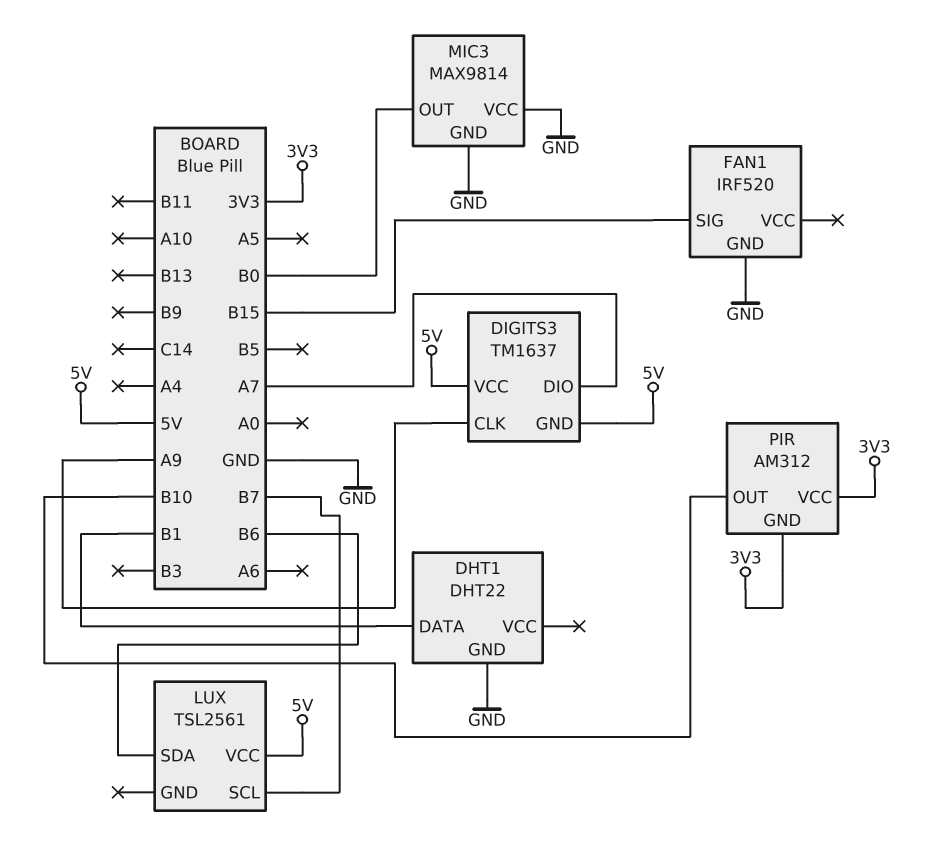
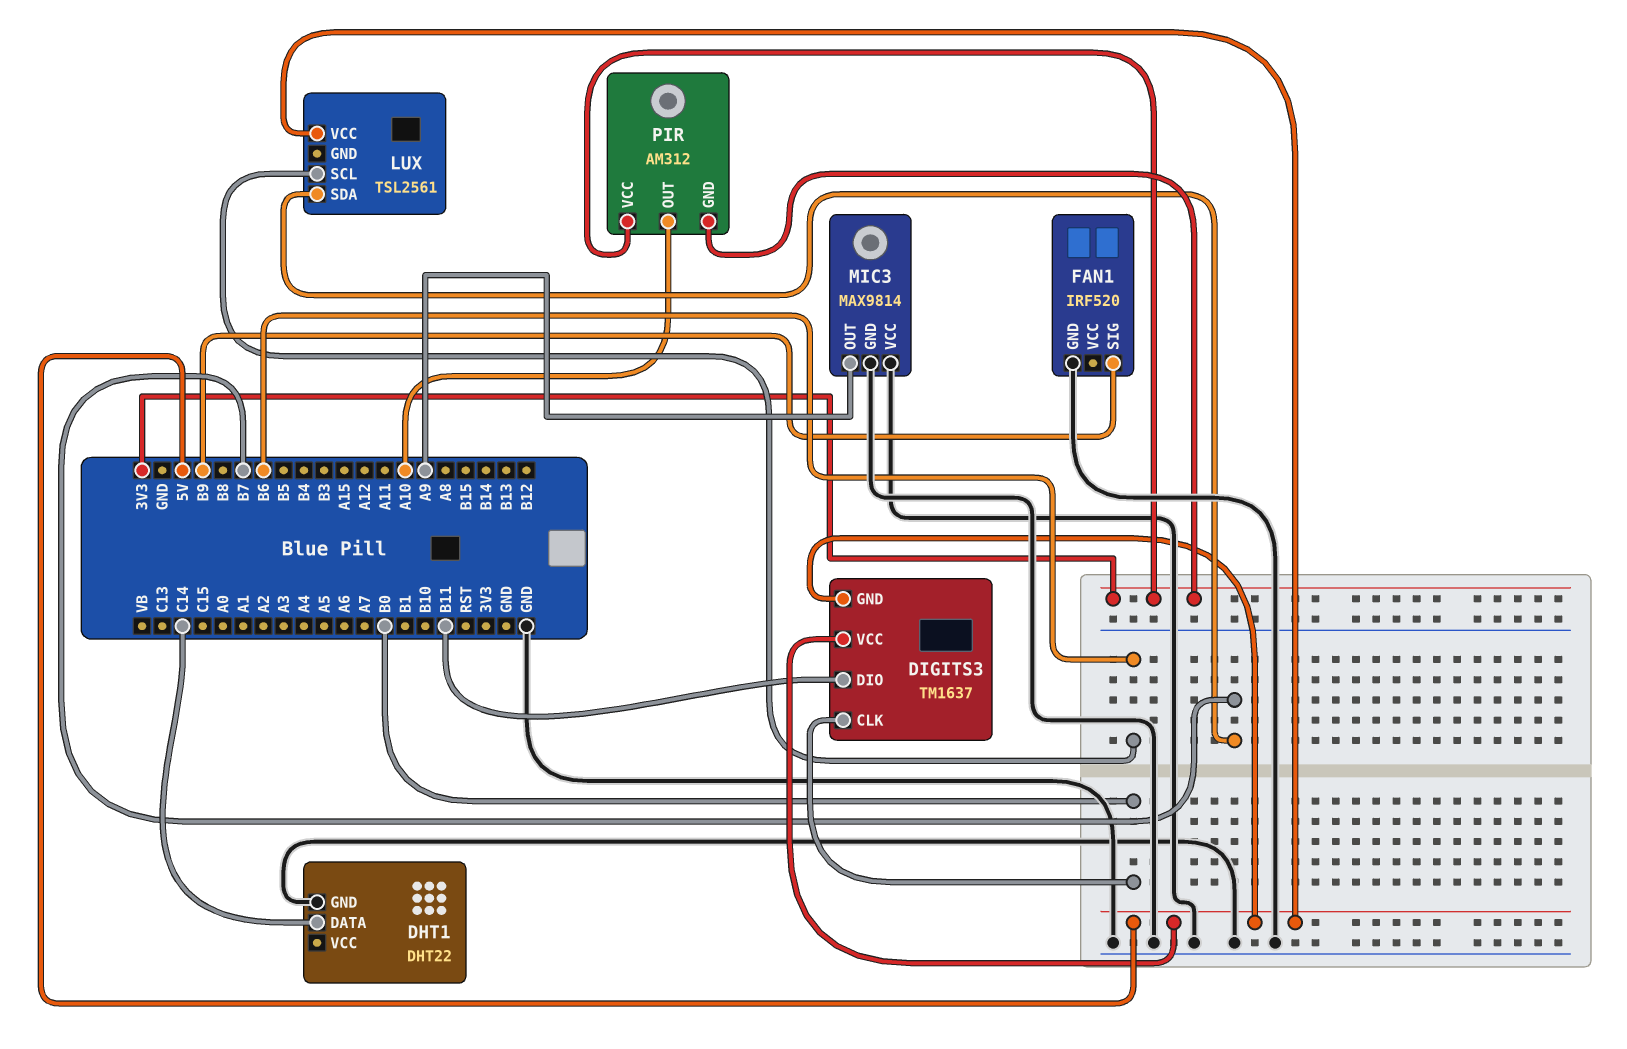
DHT1 pin DATA: B1 -> C14
DIGITS3 pin CLK: A9 -> B0
DIGITS3 pin DIO: A7 -> B11
FAN1 pin SIG: B15 -> B9
LUX pin SCL: B7 -> B6
LUX pin SDA: B6 -> B7
MIC3 pin OUT: B0 -> A9
PIR pin OUT: B10 -> A10

